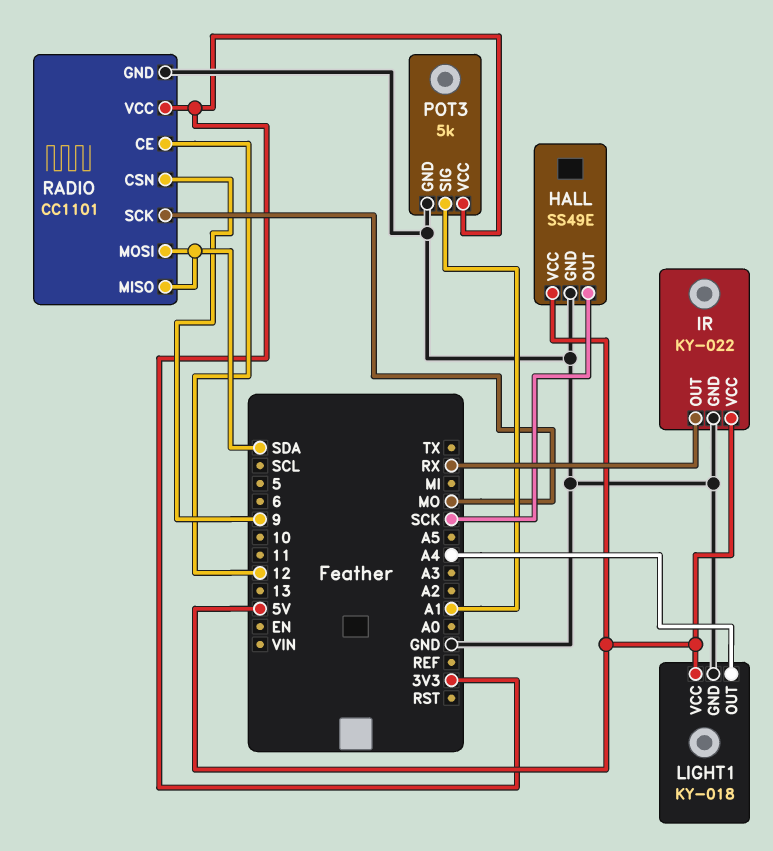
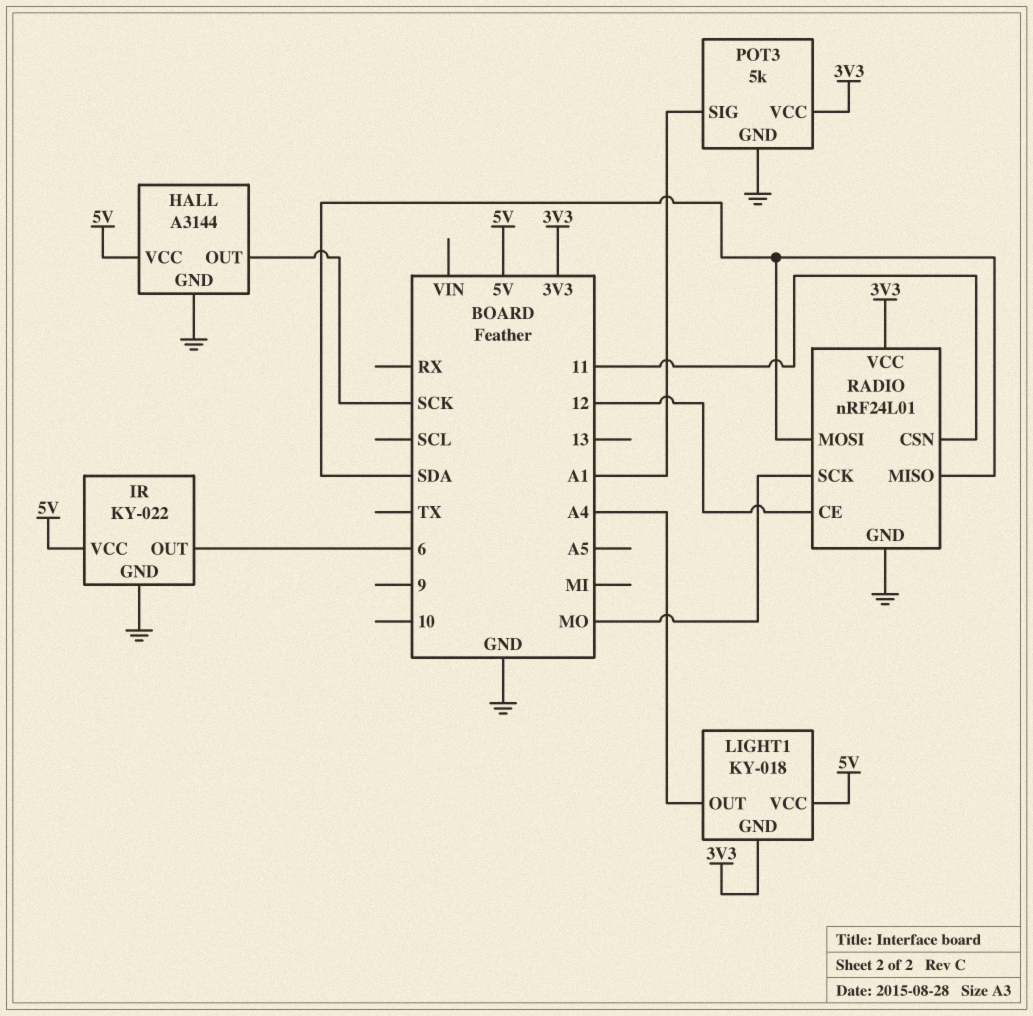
HALL: SS49E -> A3144
IR pin OUT: RX -> 6
LIGHT1 pin GND: GND -> 3V3
RADIO: CC1101 -> nRF24L01
RADIO pin CSN: 9 -> 11

